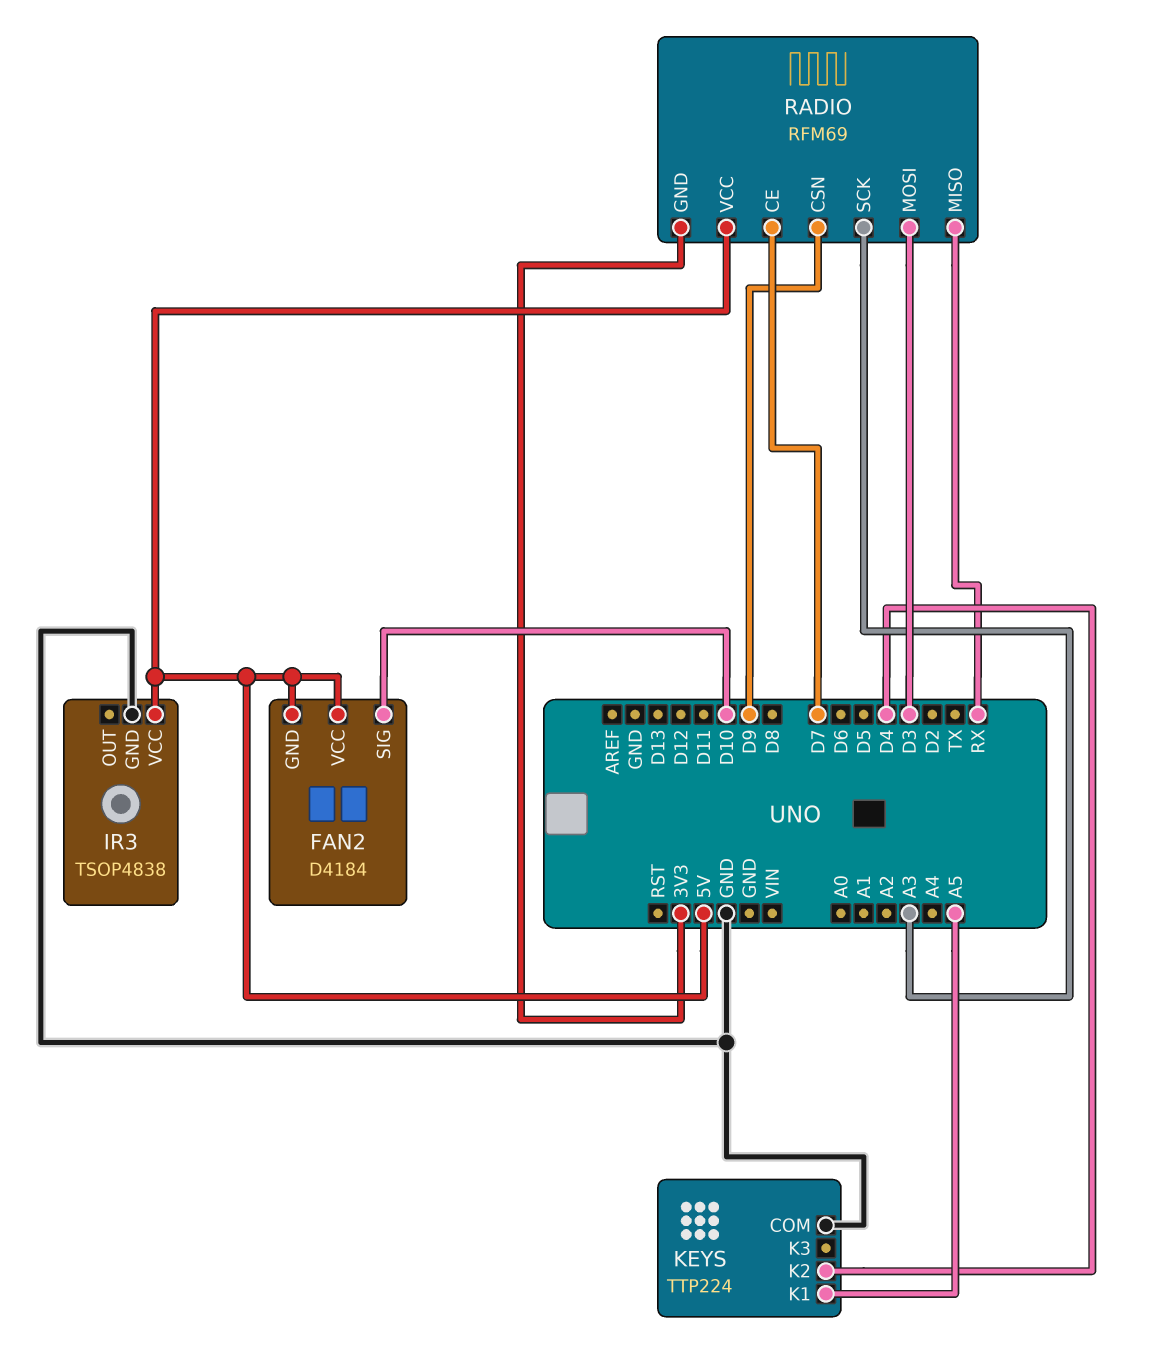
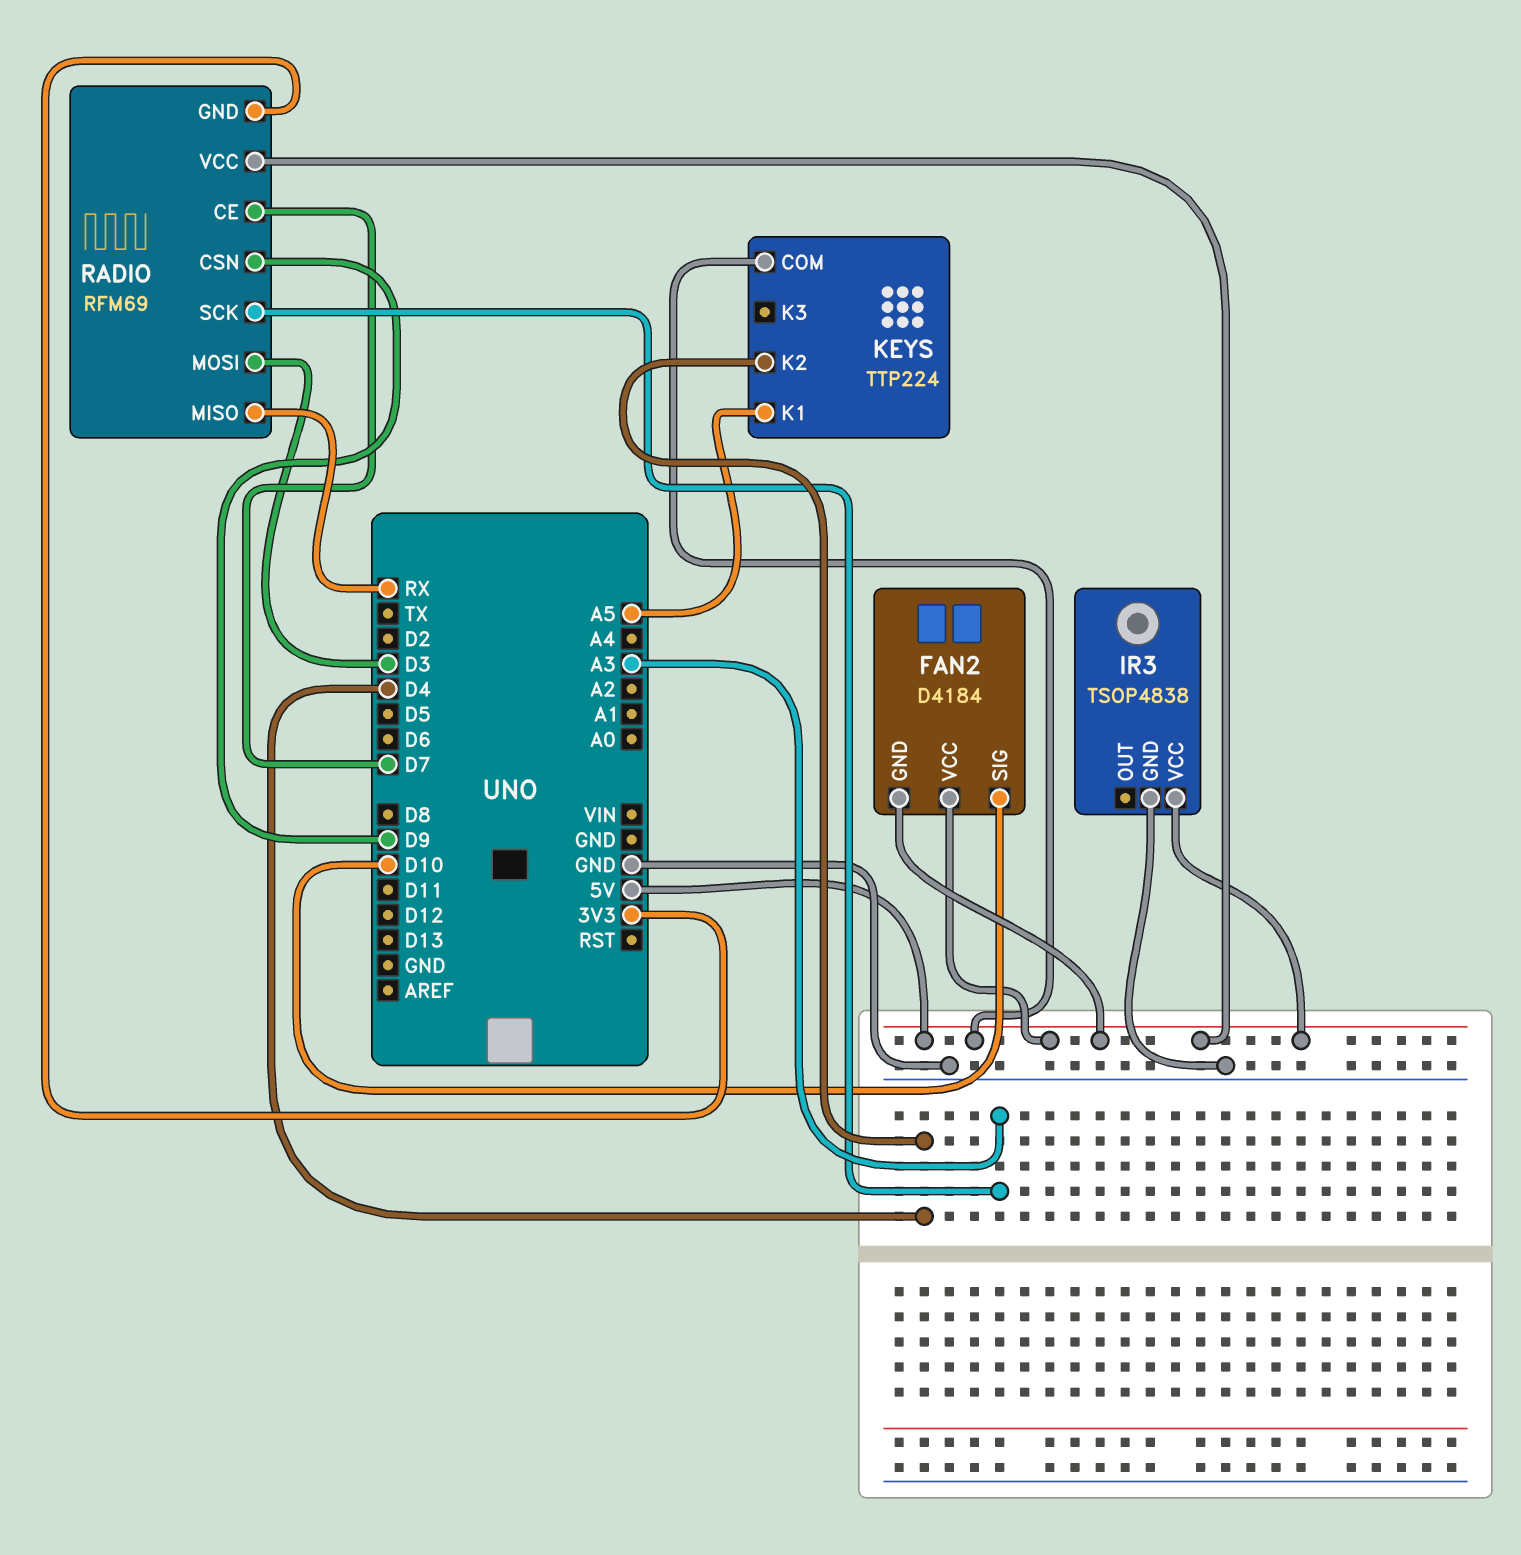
KEYS pin COM: GND -> 5V

